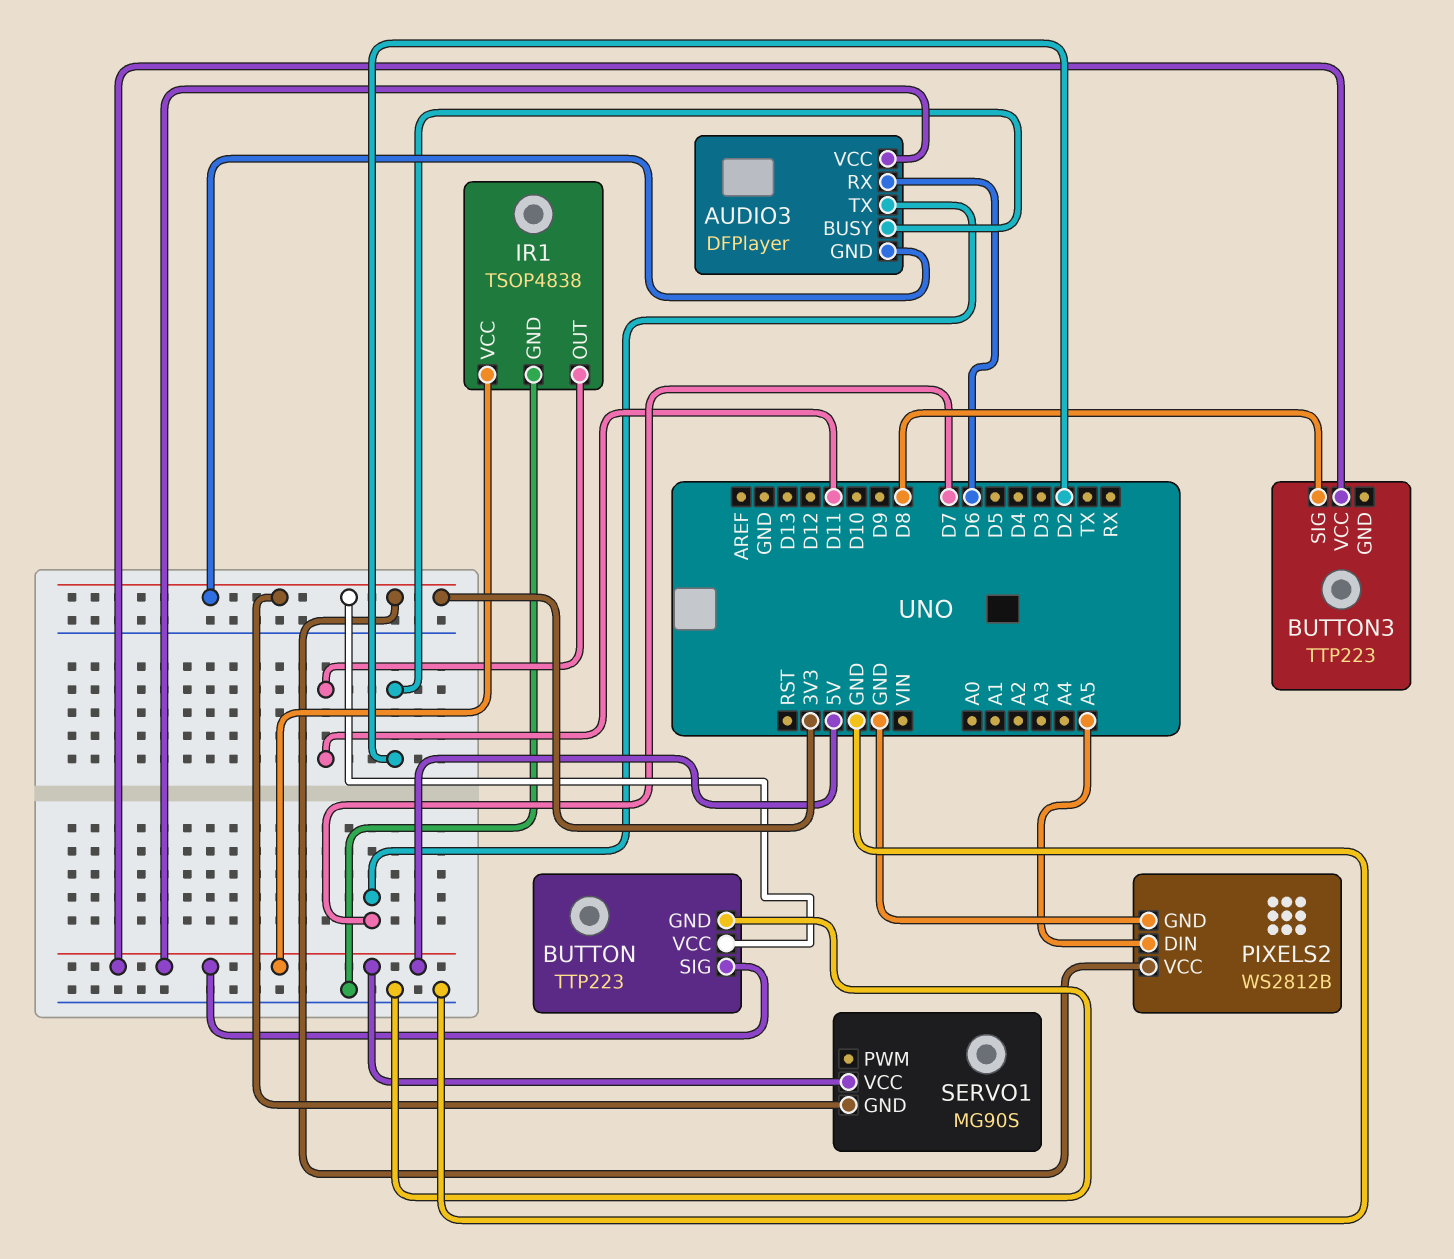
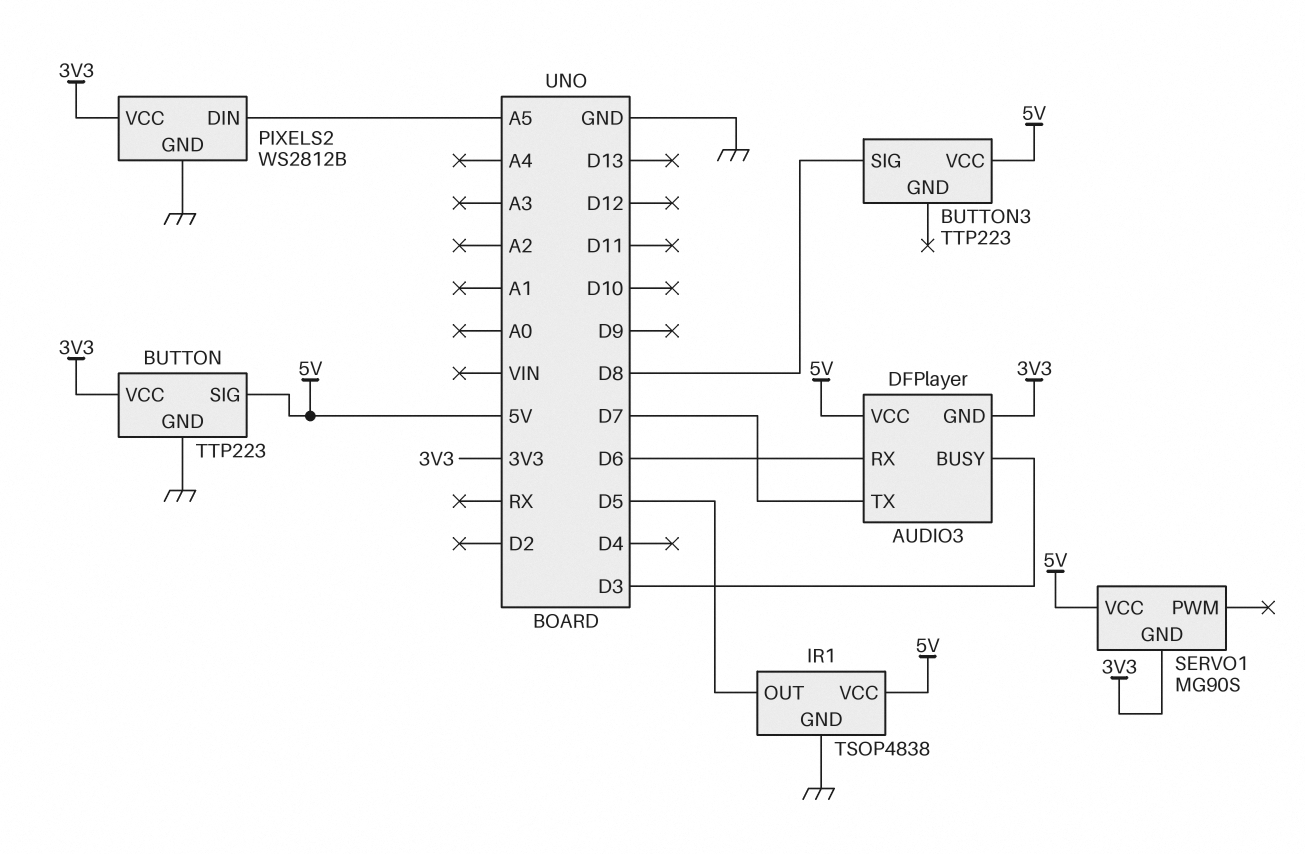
AUDIO3 pin BUSY: D2 -> D3
IR1 pin OUT: D11 -> D5

